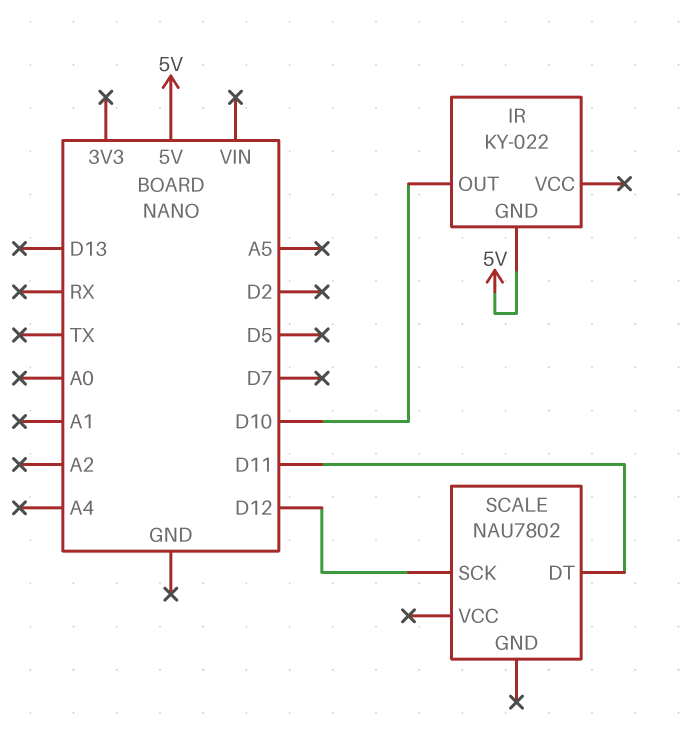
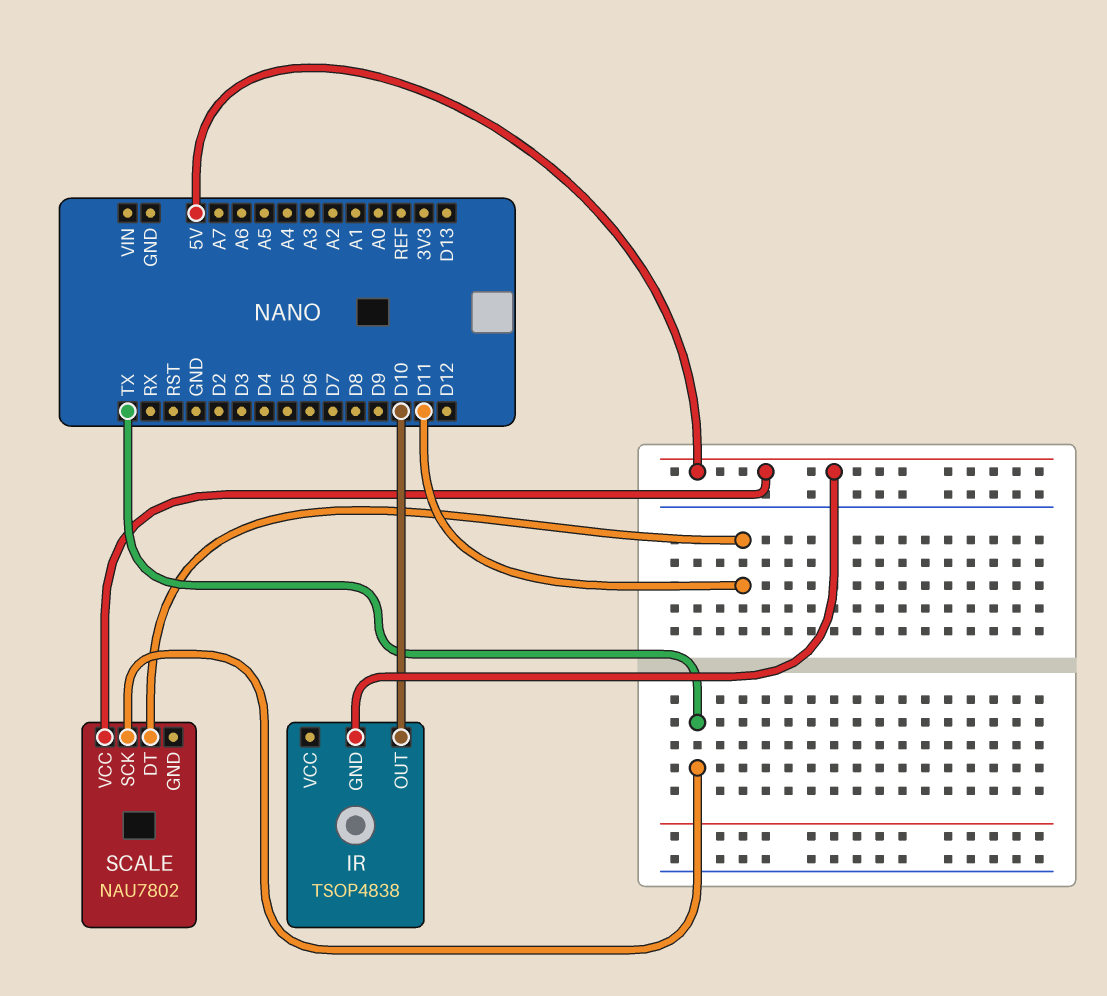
IR: KY-022 -> TSOP4838
SCALE pin SCK: D12 -> TX
SCALE pin VCC: none -> 5V

